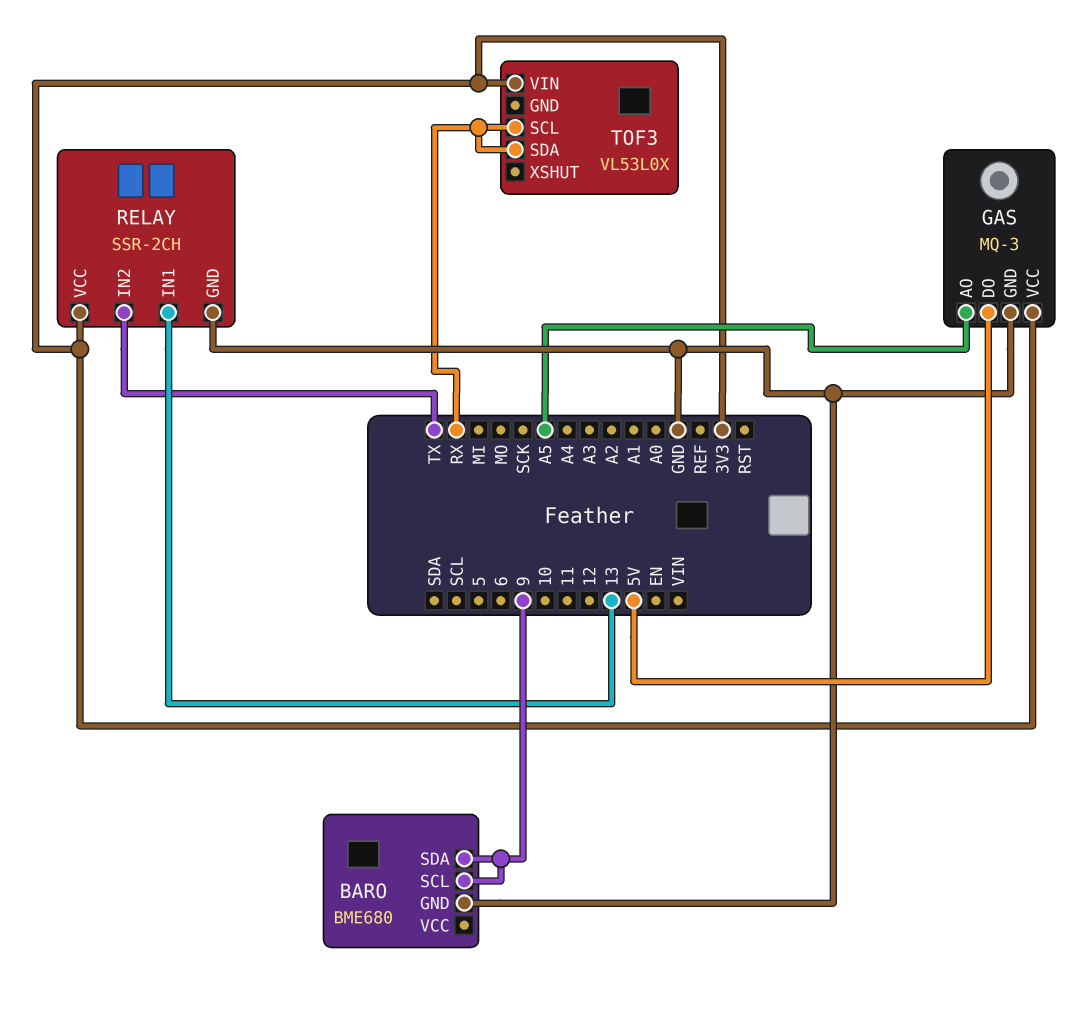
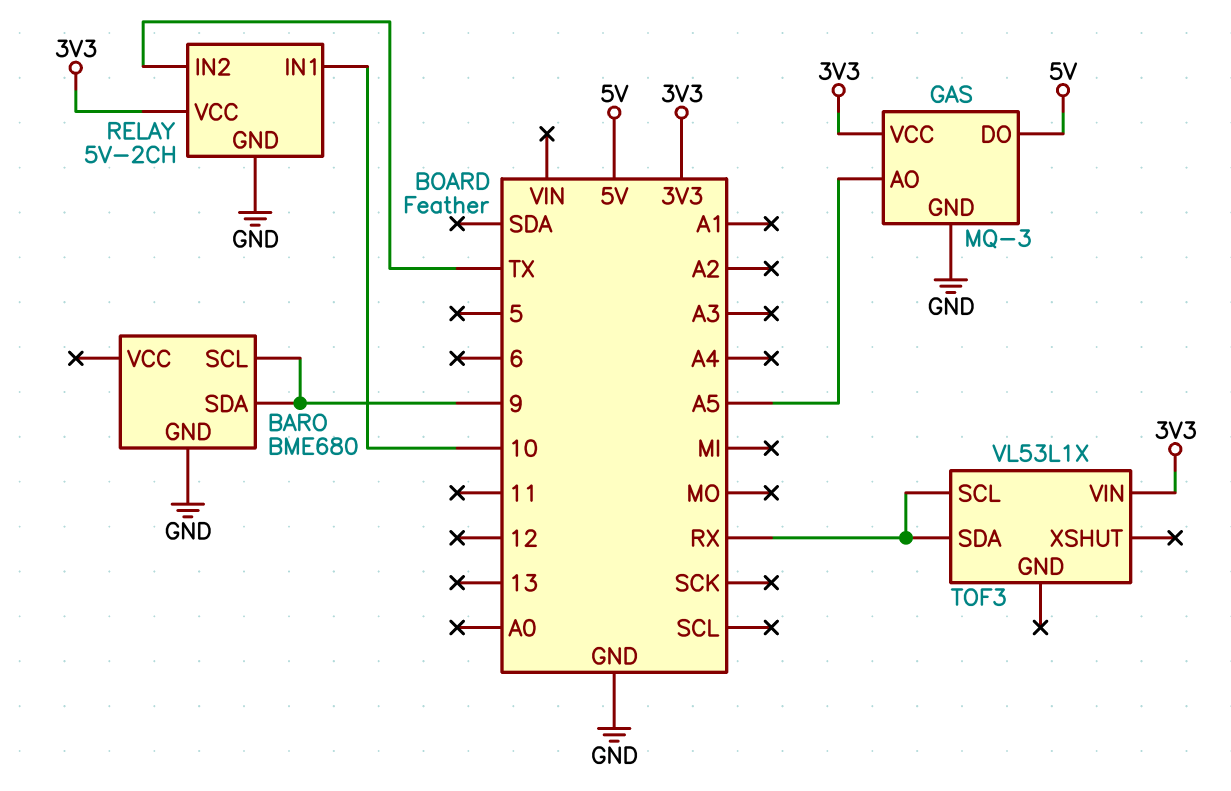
RELAY: SSR-2CH -> 5V-2CH
RELAY pin IN1: 13 -> 10
TOF3: VL53L0X -> VL53L1X

